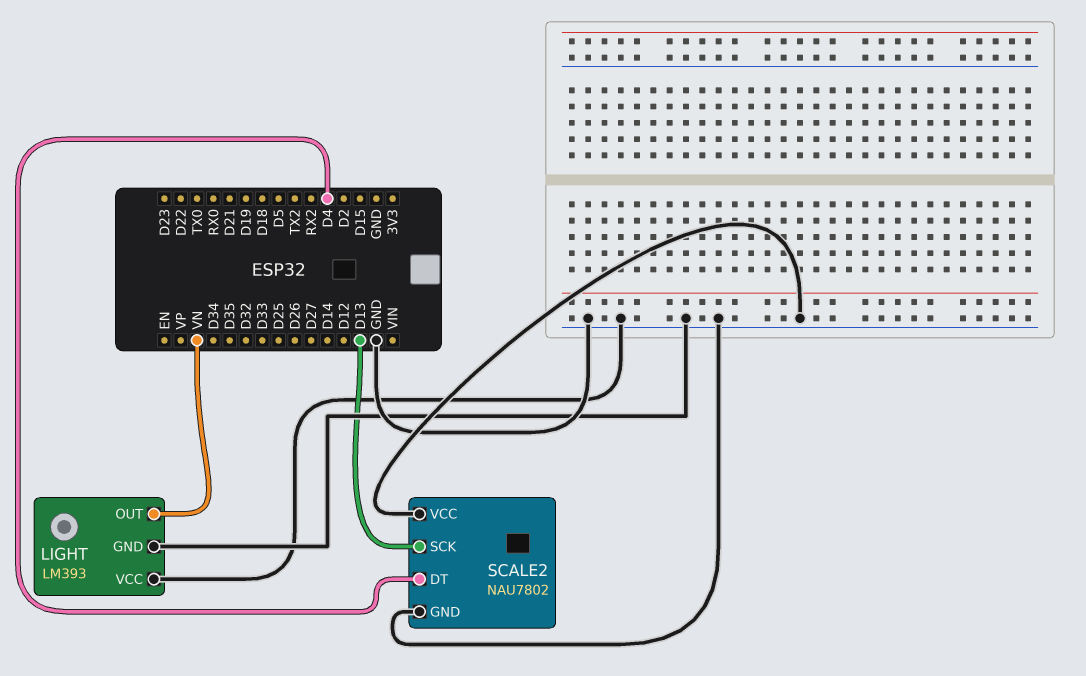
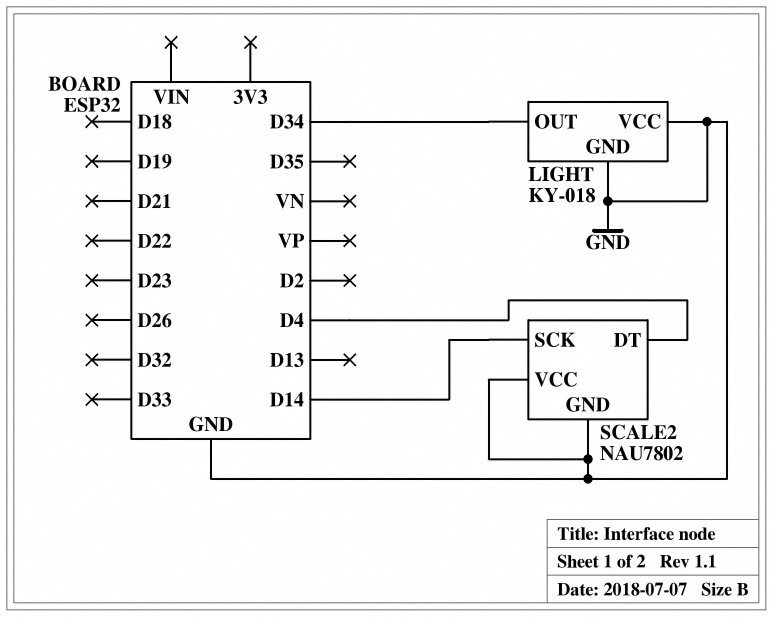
LIGHT: LM393 -> KY-018
LIGHT pin OUT: VN -> D34
SCALE2 pin SCK: D13 -> D14

